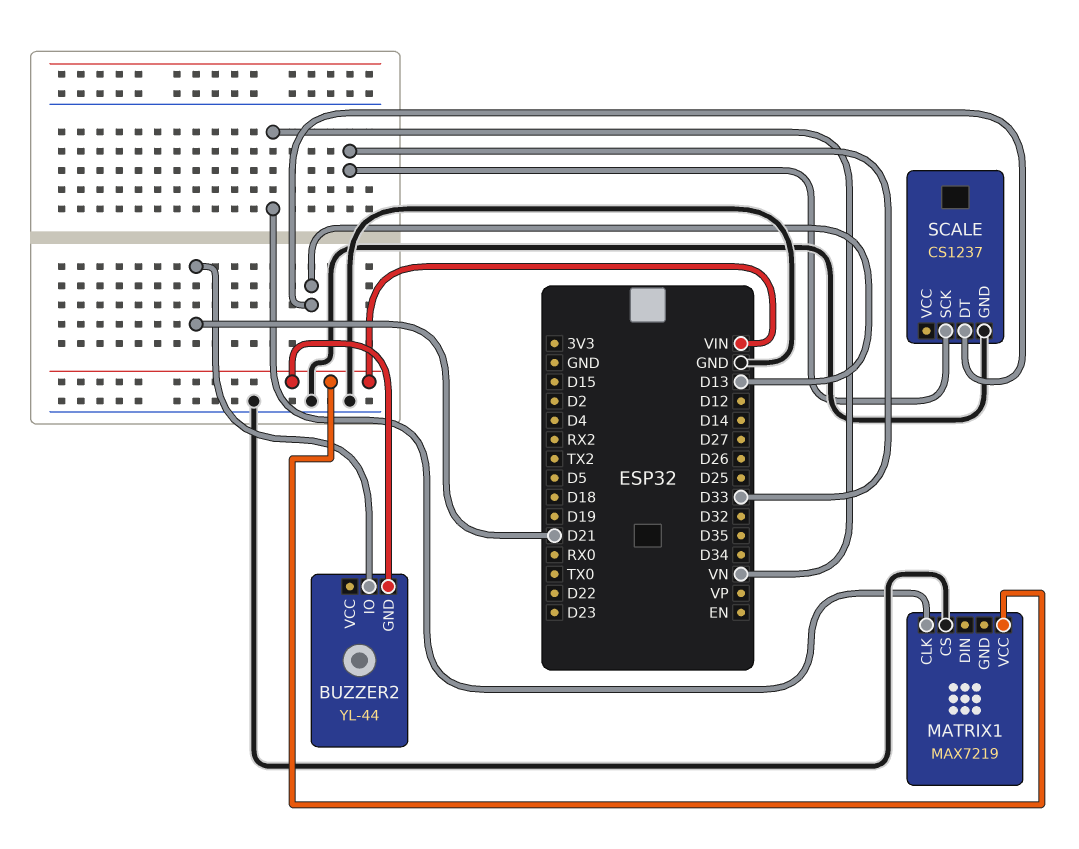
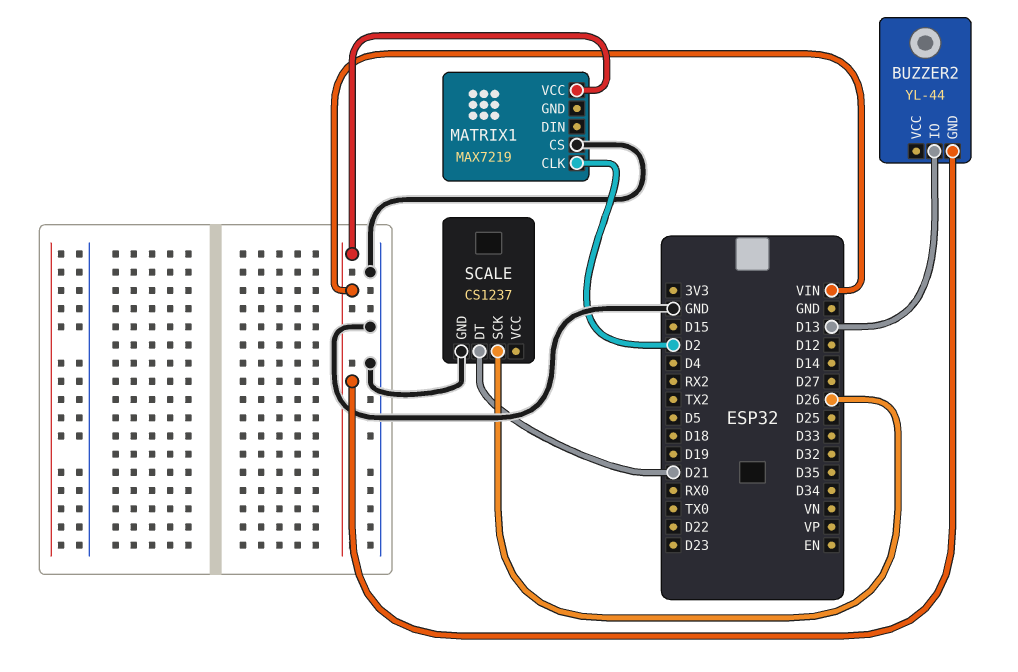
BUZZER2 pin IO: D21 -> D13
MATRIX1 pin CLK: VN -> D2
SCALE pin DT: D13 -> D21
SCALE pin SCK: D33 -> D26

